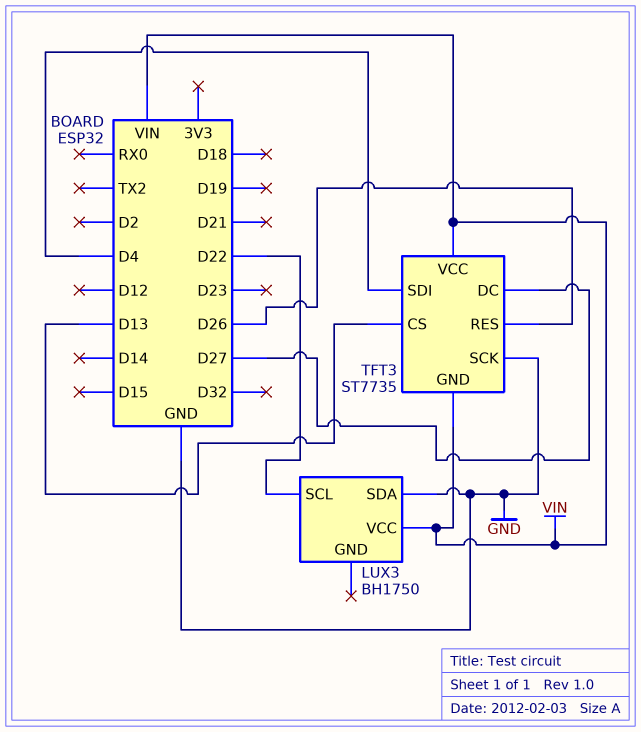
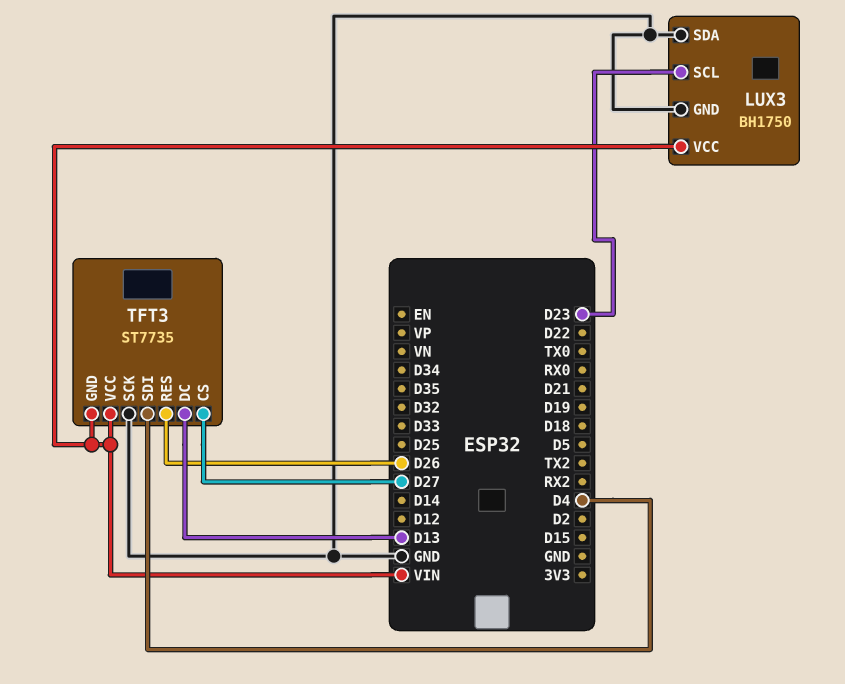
LUX3 pin GND: none -> GND
LUX3 pin SCL: D22 -> D23
TFT3 pin CS: D13 -> D27
TFT3 pin DC: D27 -> D13

